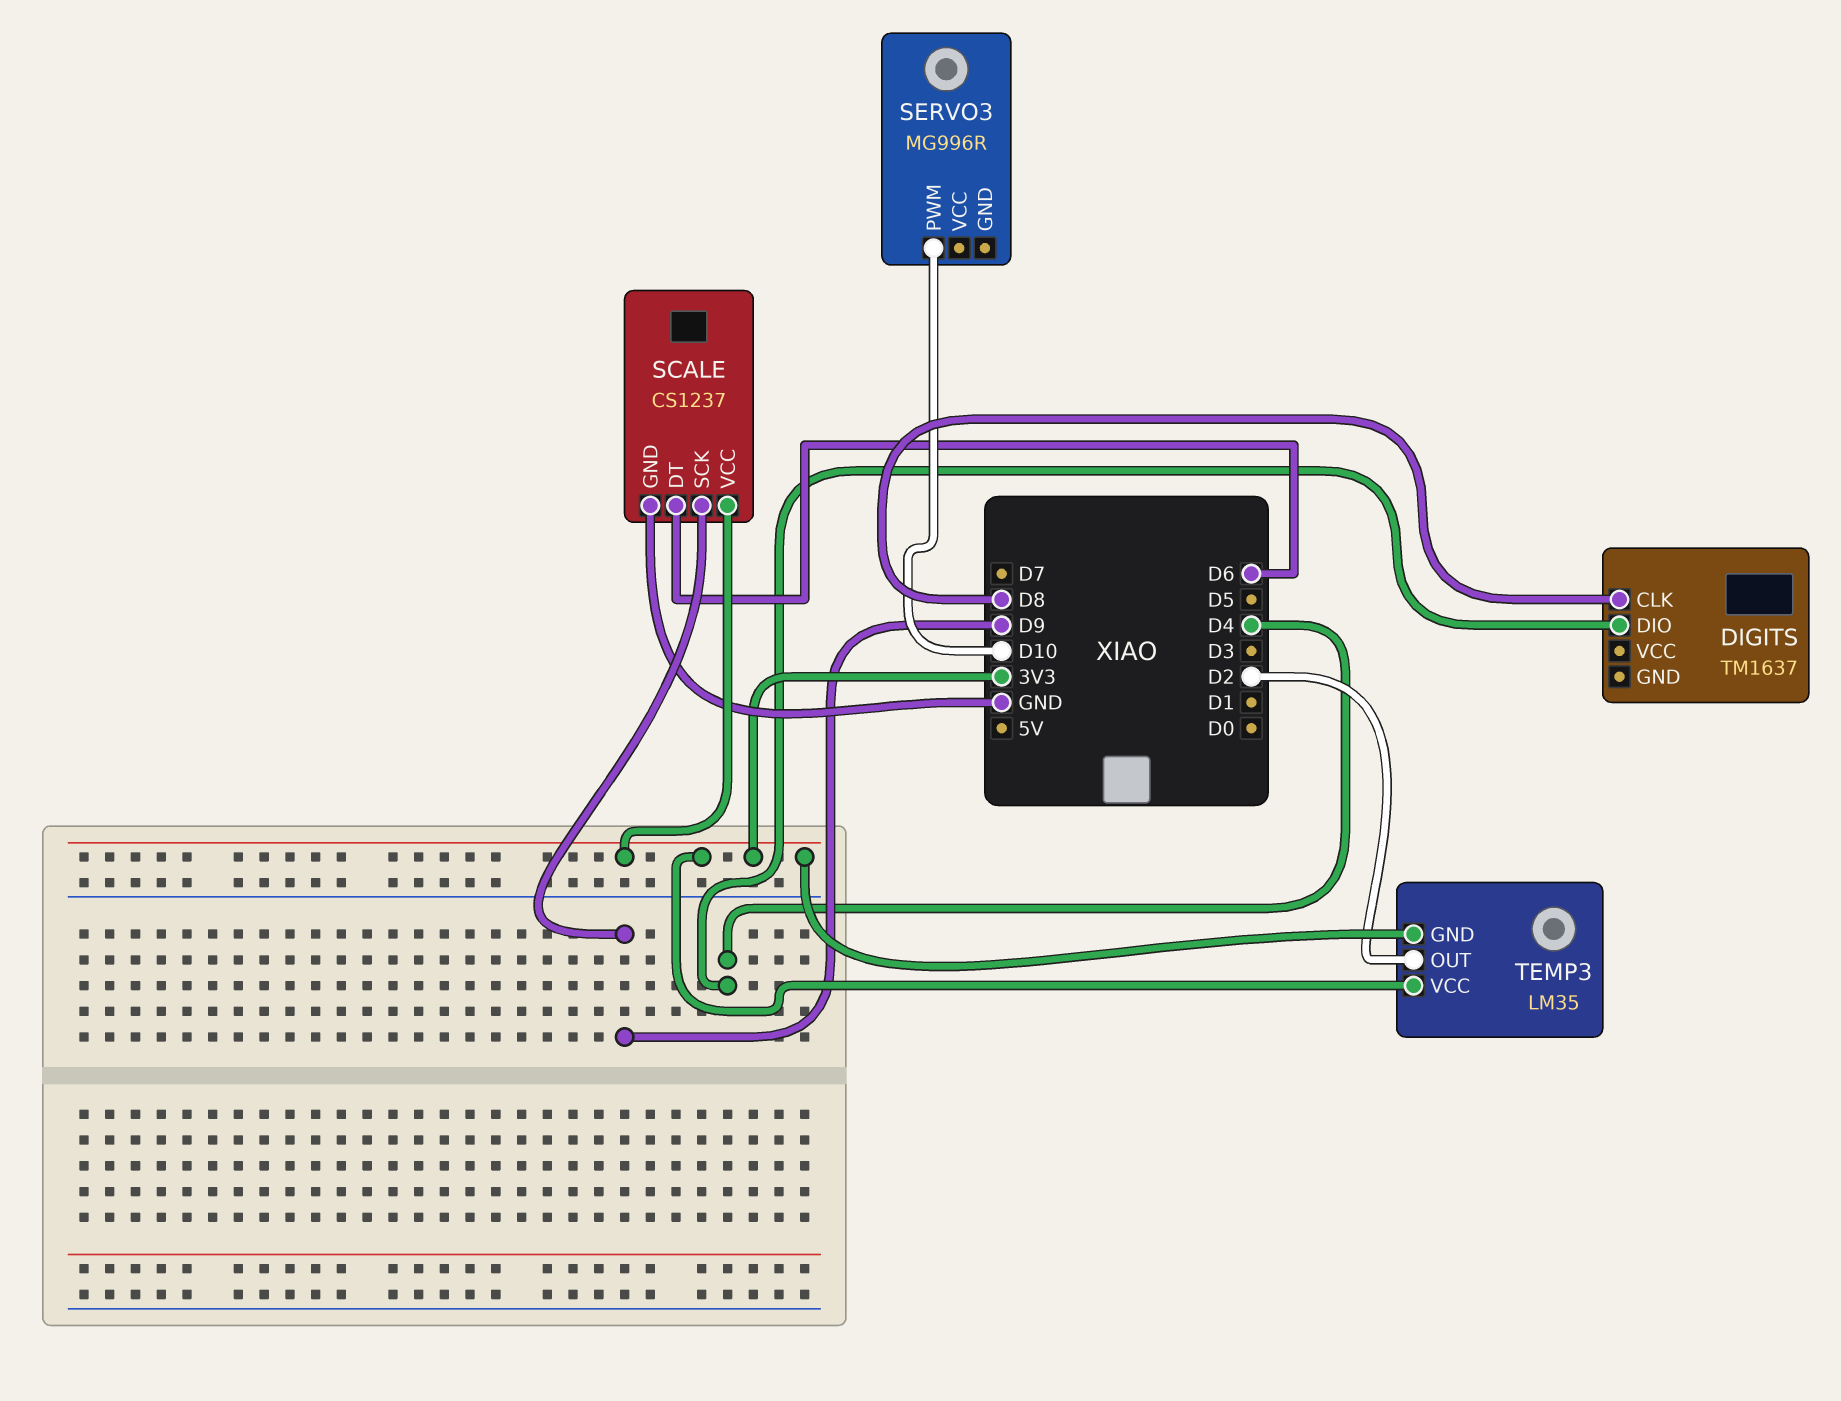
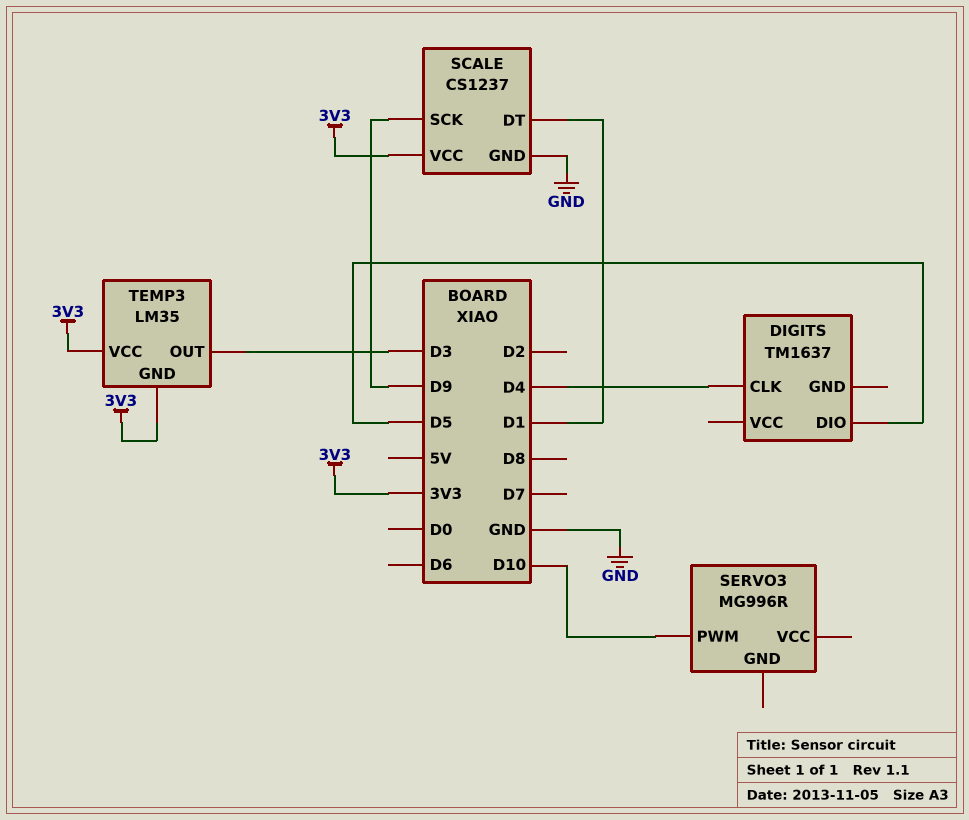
DIGITS pin CLK: D8 -> D4
DIGITS pin DIO: D4 -> D5
SCALE pin DT: D6 -> D1
TEMP3 pin OUT: D2 -> D3

